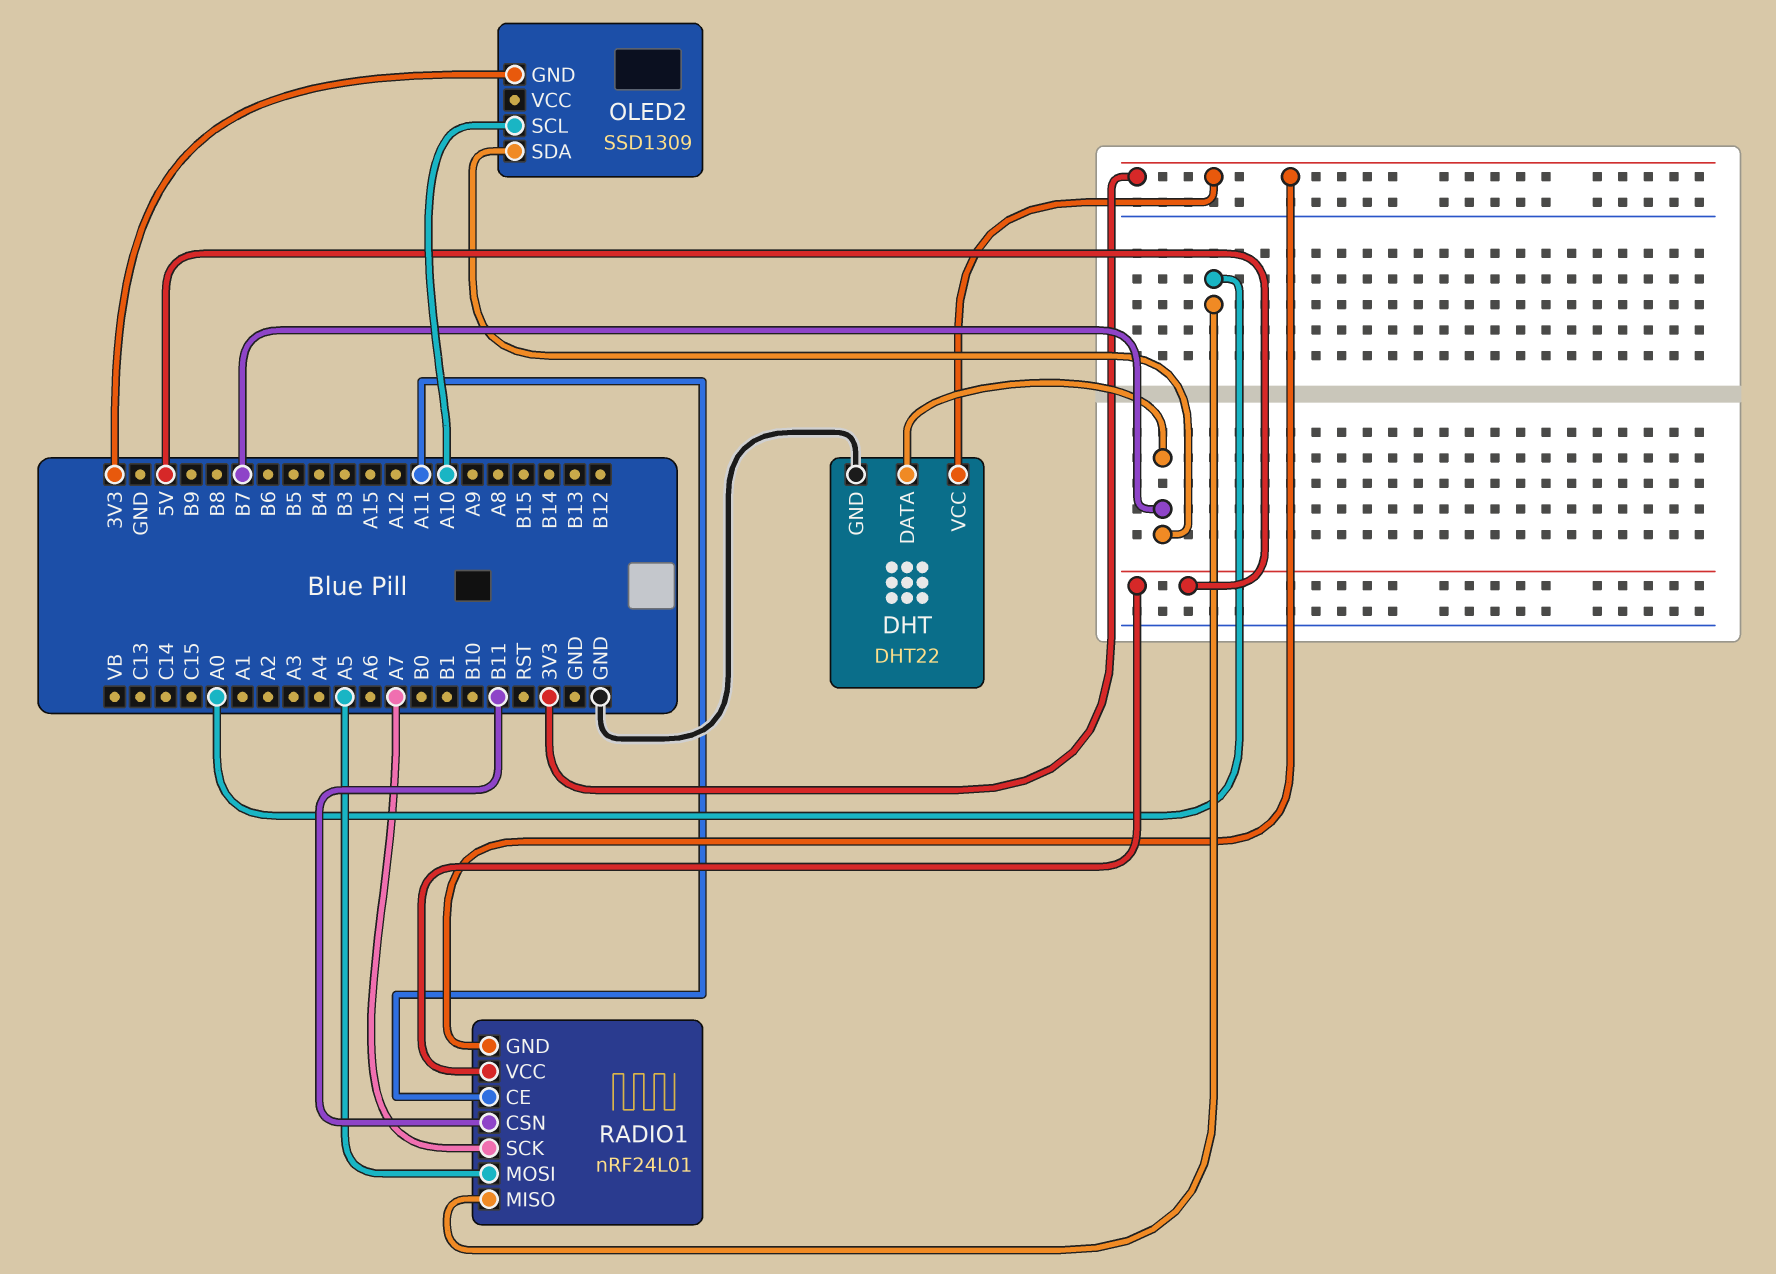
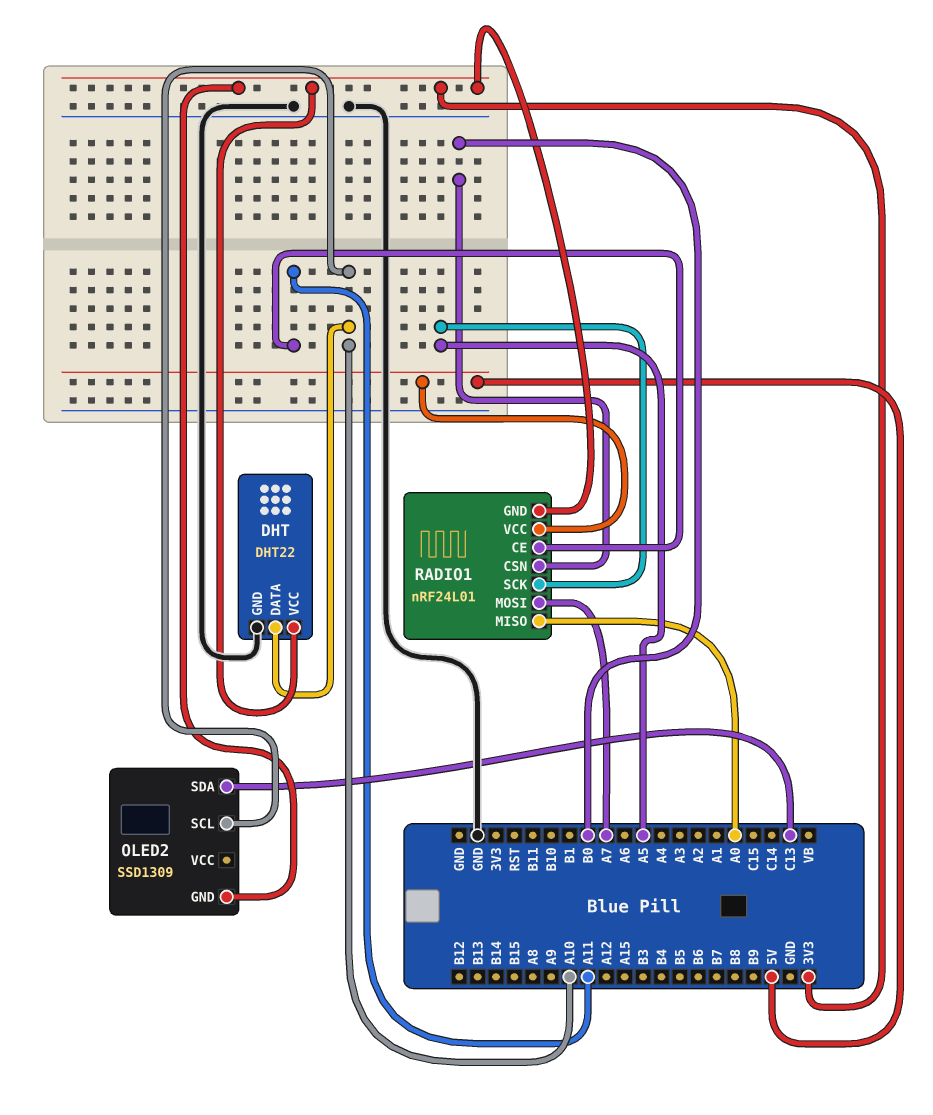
DHT pin DATA: B7 -> A10
OLED2 pin SDA: B7 -> C13
RADIO1 pin CSN: B11 -> B0
RADIO1 pin MOSI: A5 -> A7
RADIO1 pin SCK: A7 -> A5

